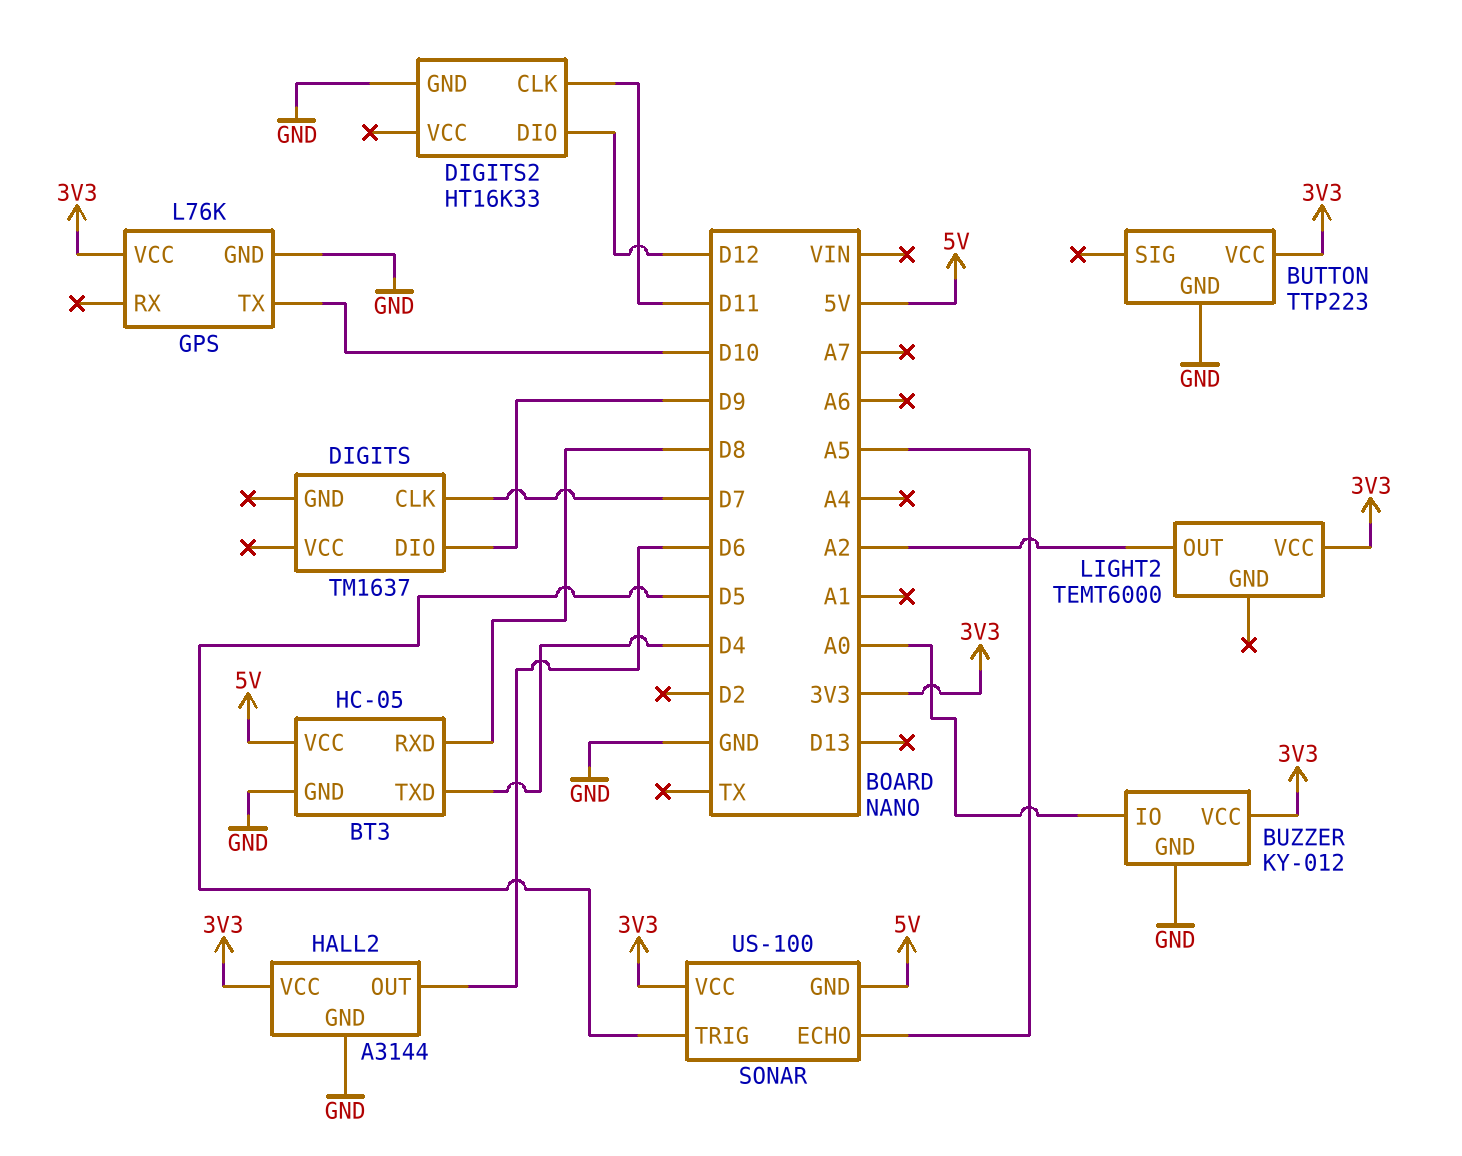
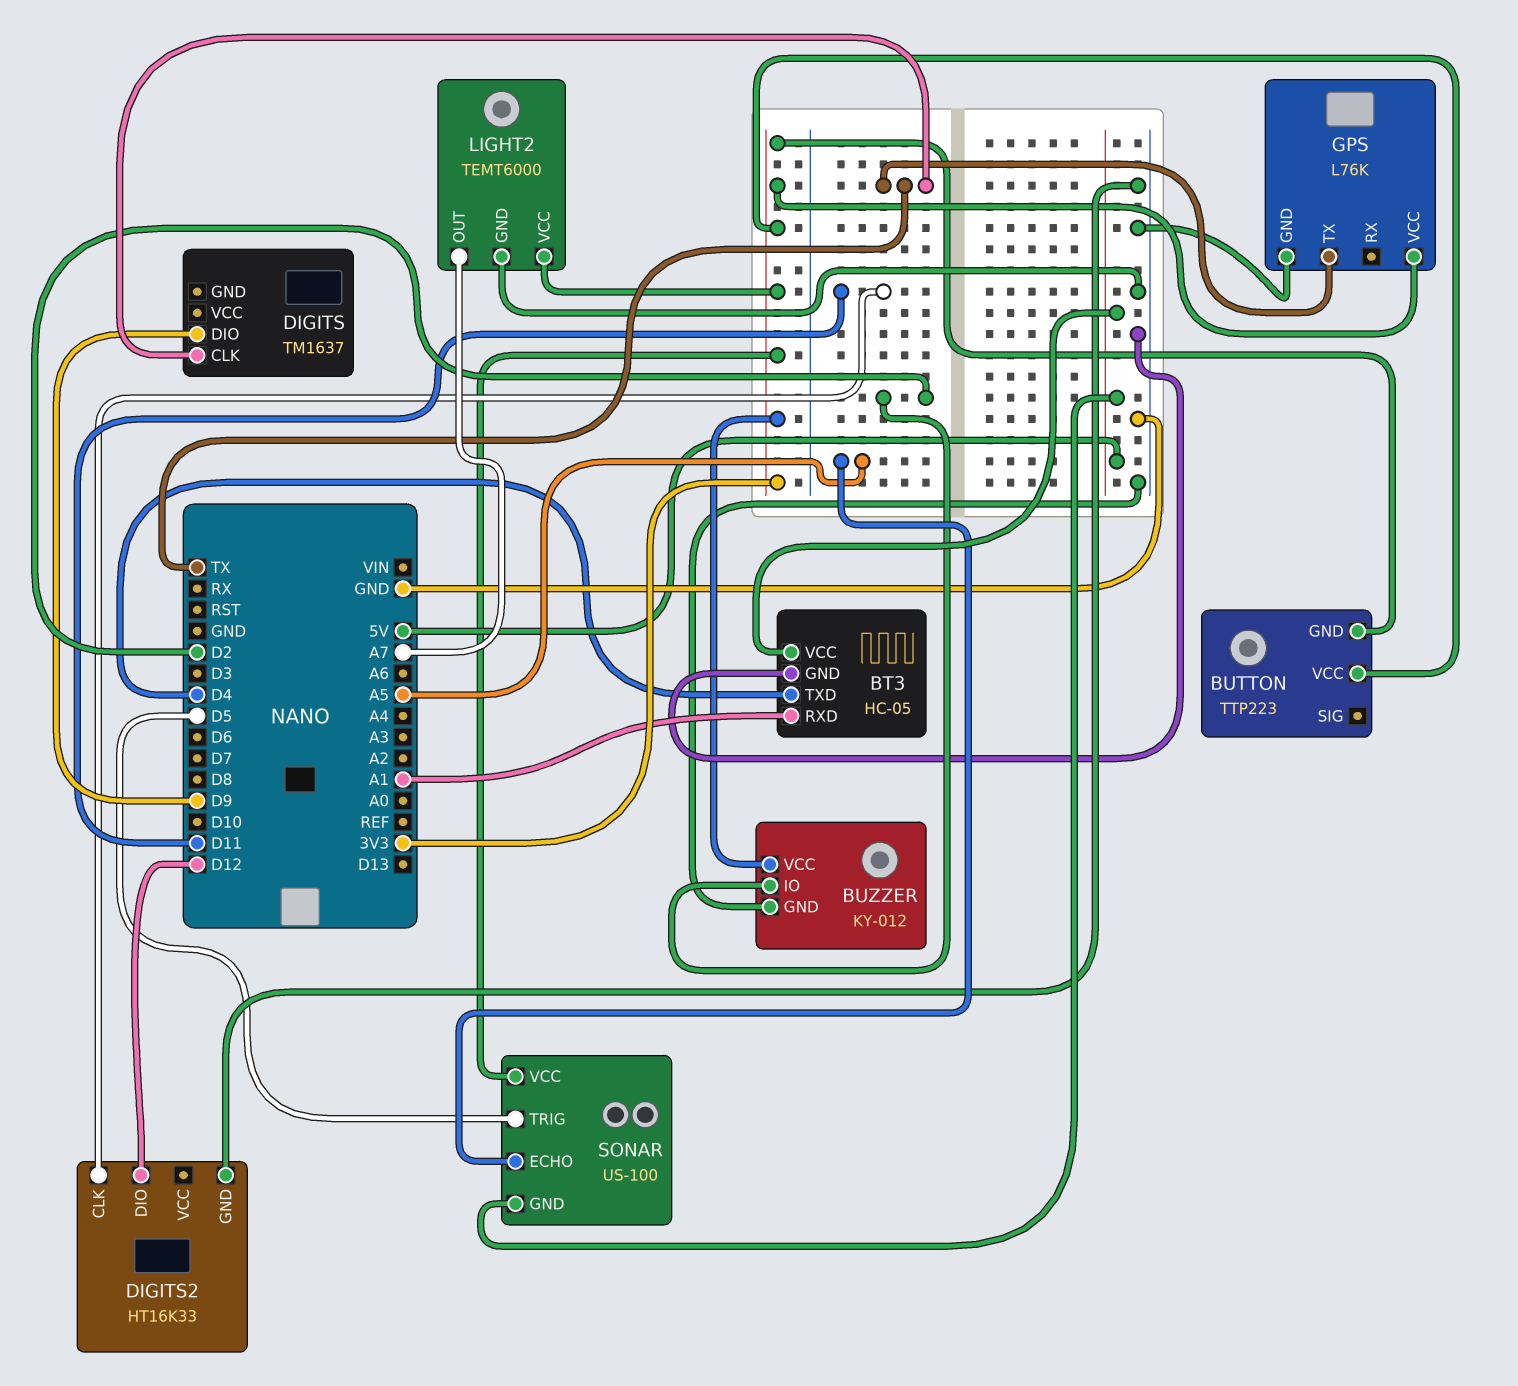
BT3 pin RXD: D8 -> A1
BUTTON pin GND: GND -> 3V3
BUZZER pin IO: A0 -> D2
DIGITS pin CLK: D7 -> TX
GPS pin TX: D10 -> TX
HALL2: A3144 -> none
HALL2 pin GND: GND -> none
HALL2 pin OUT: D6 -> none
HALL2 pin VCC: 3V3 -> none
LIGHT2 pin GND: none -> GND
LIGHT2 pin OUT: A2 -> A7

